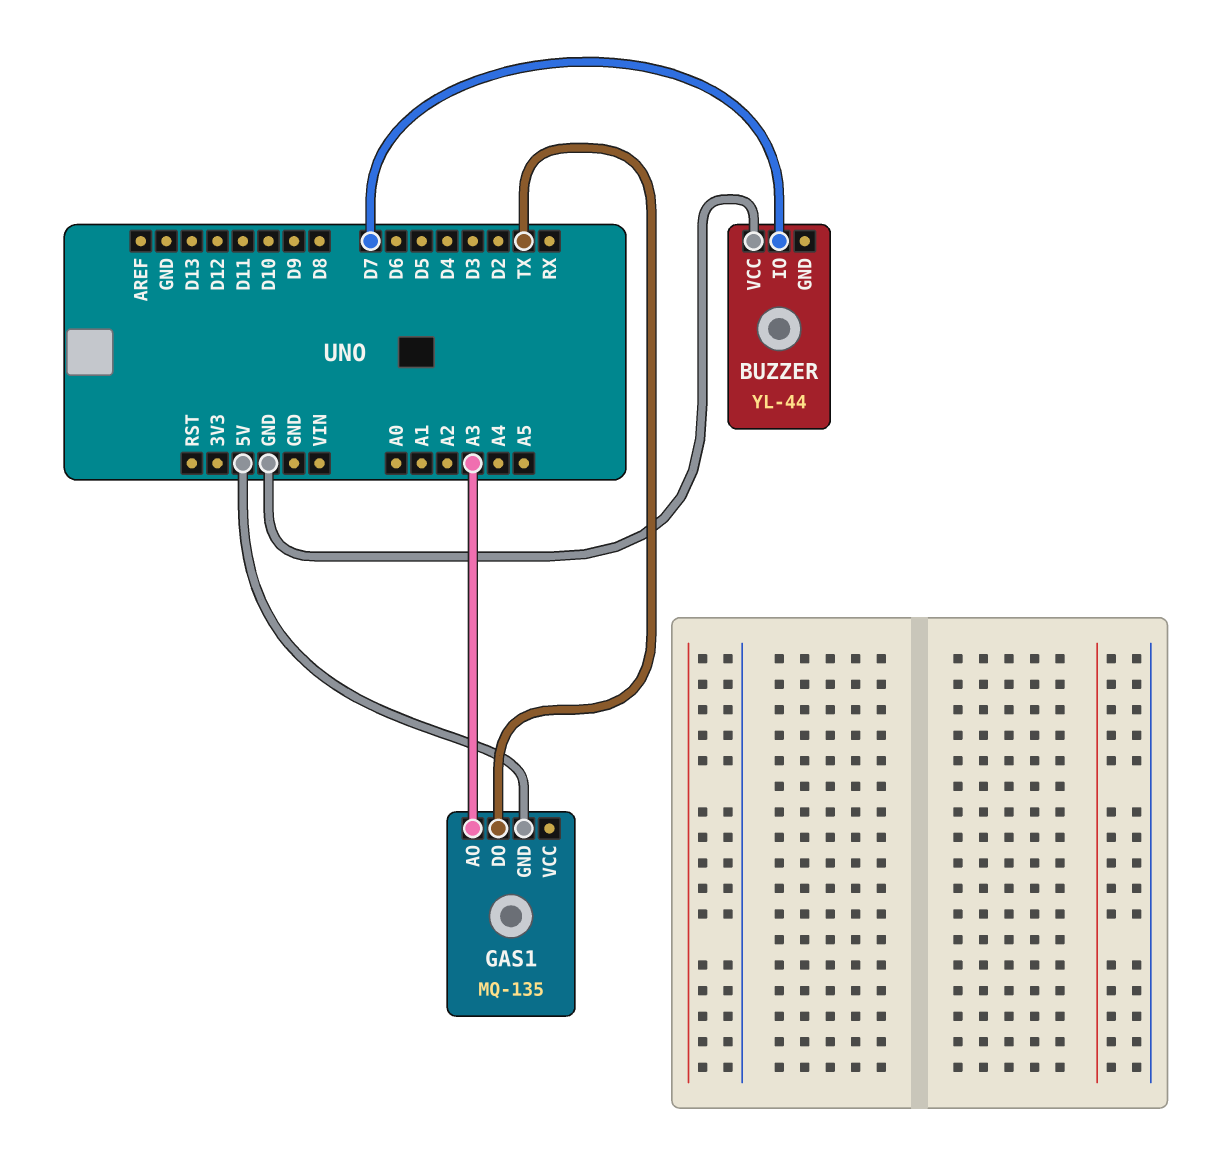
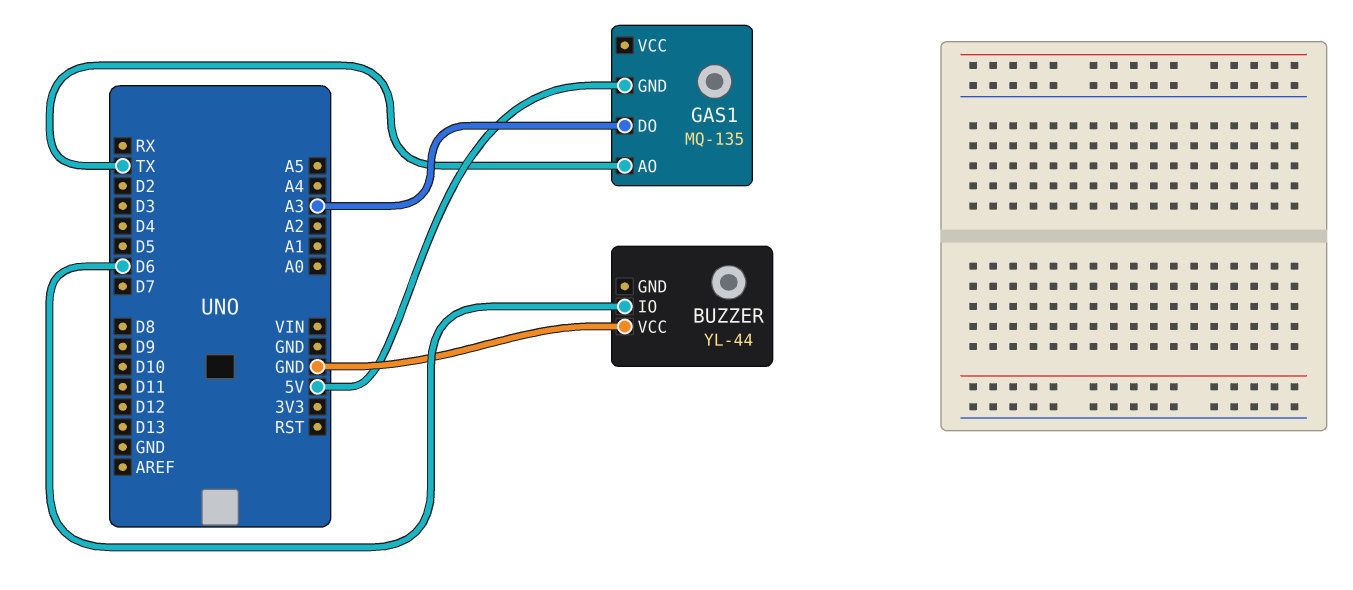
BUZZER pin IO: D7 -> D6
GAS1 pin AO: A3 -> TX
GAS1 pin DO: TX -> A3

